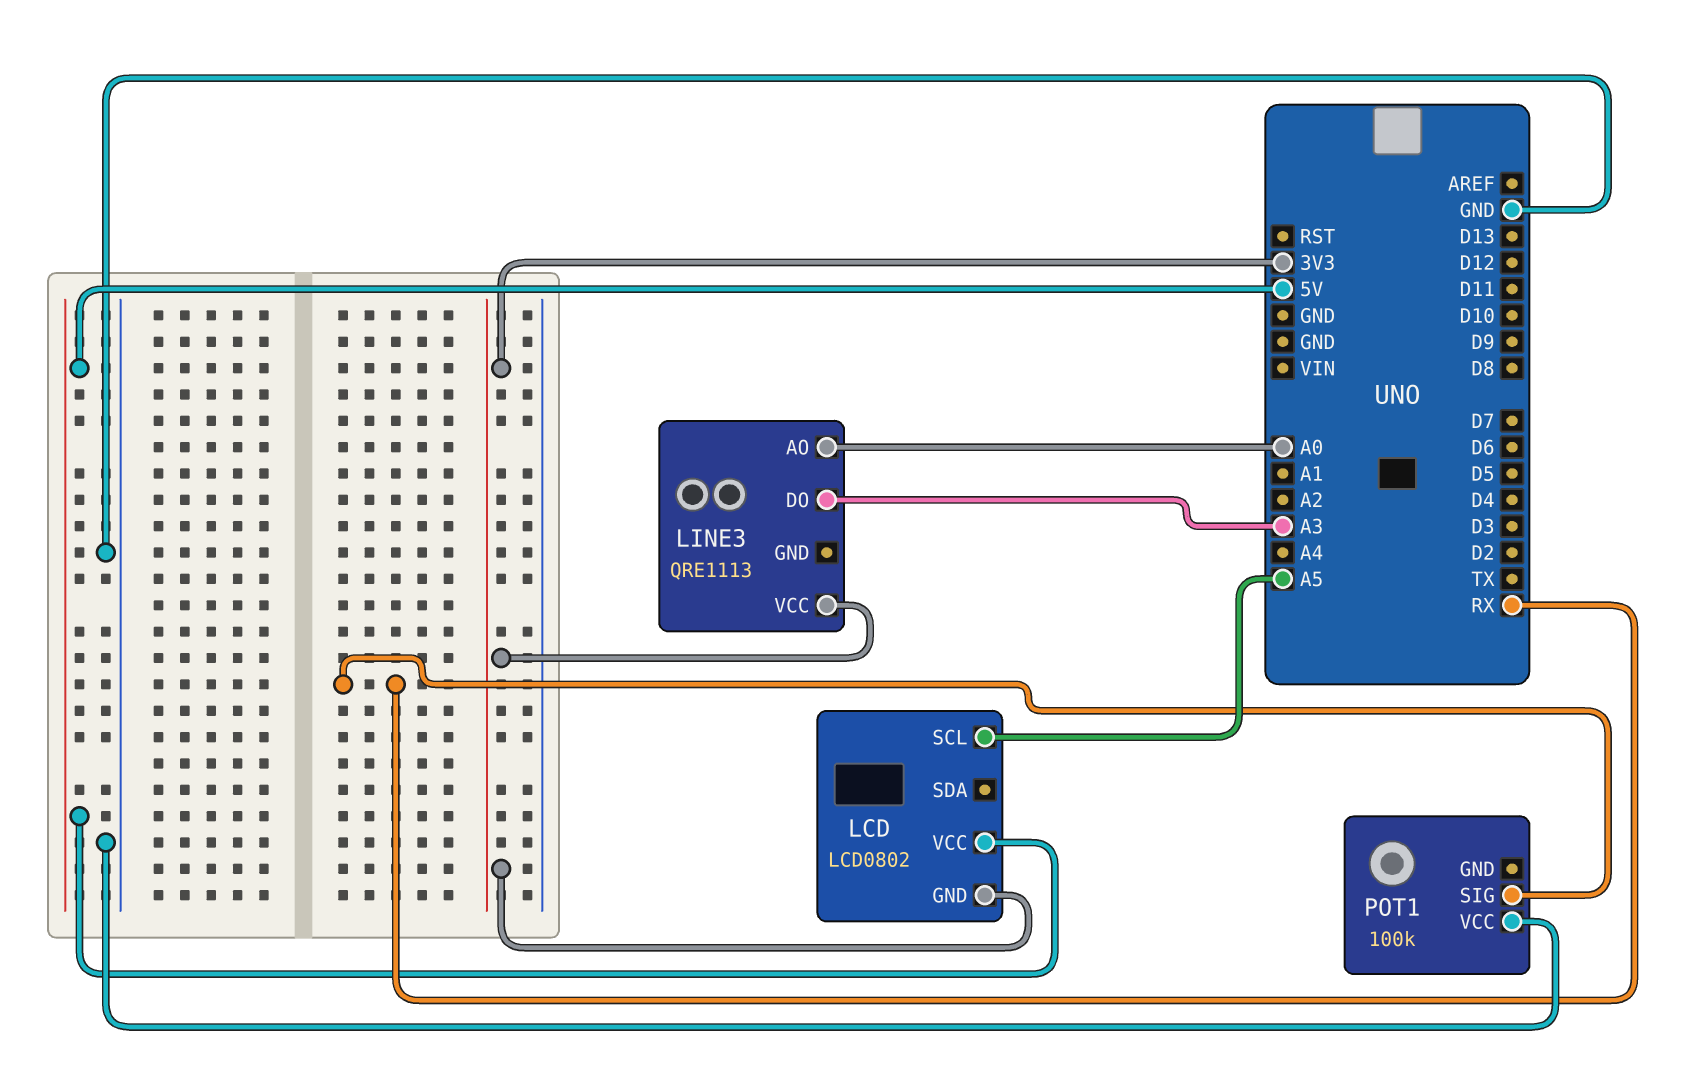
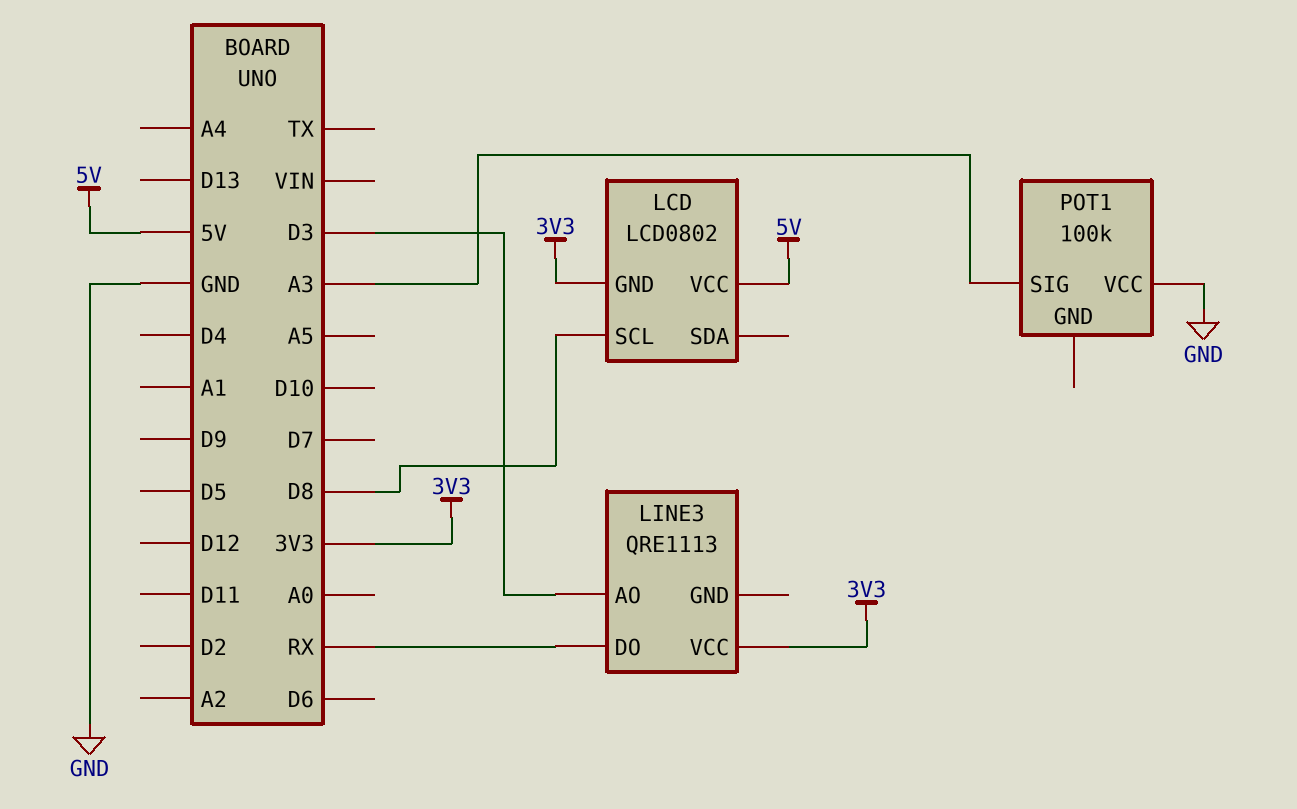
LCD pin SCL: A5 -> D8
LINE3 pin AO: A0 -> D3
LINE3 pin DO: A3 -> RX
POT1 pin SIG: RX -> A3

